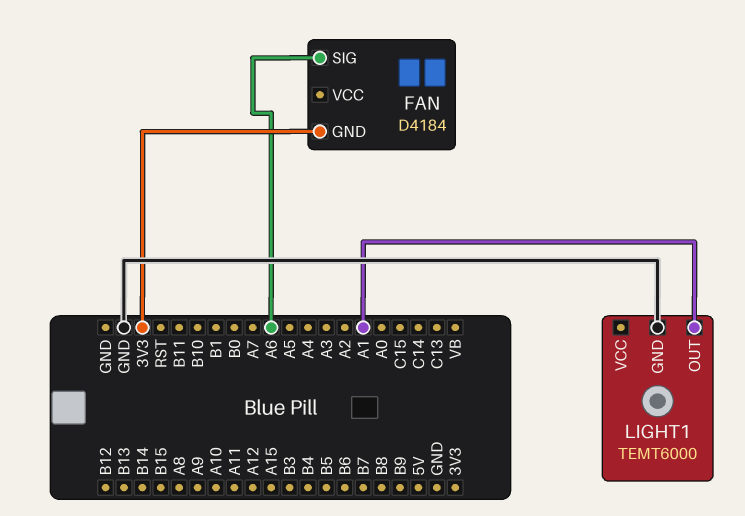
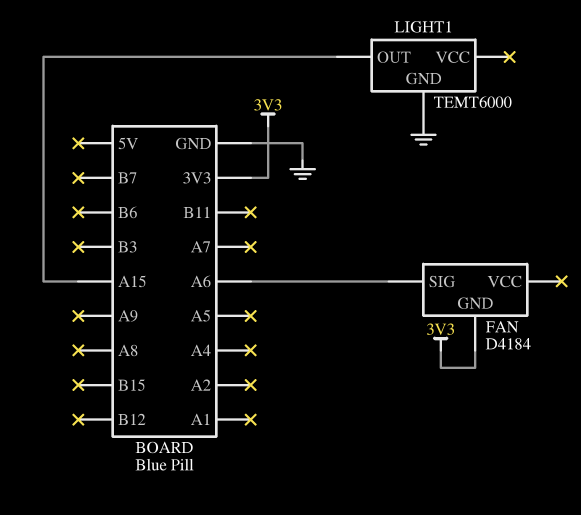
LIGHT1 pin OUT: A1 -> A15

